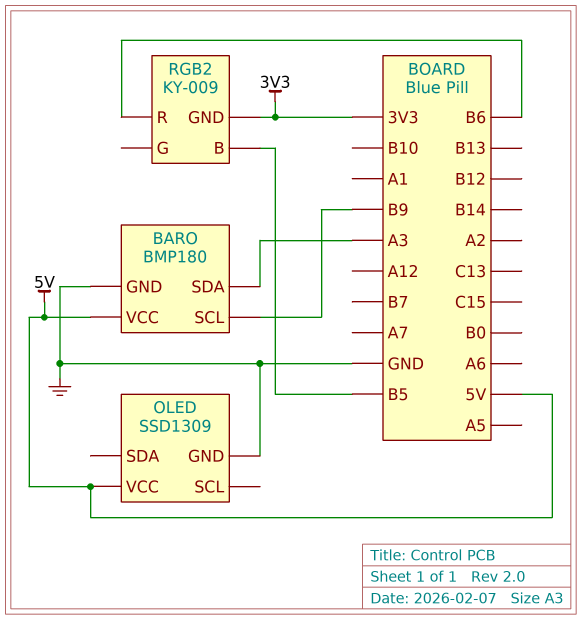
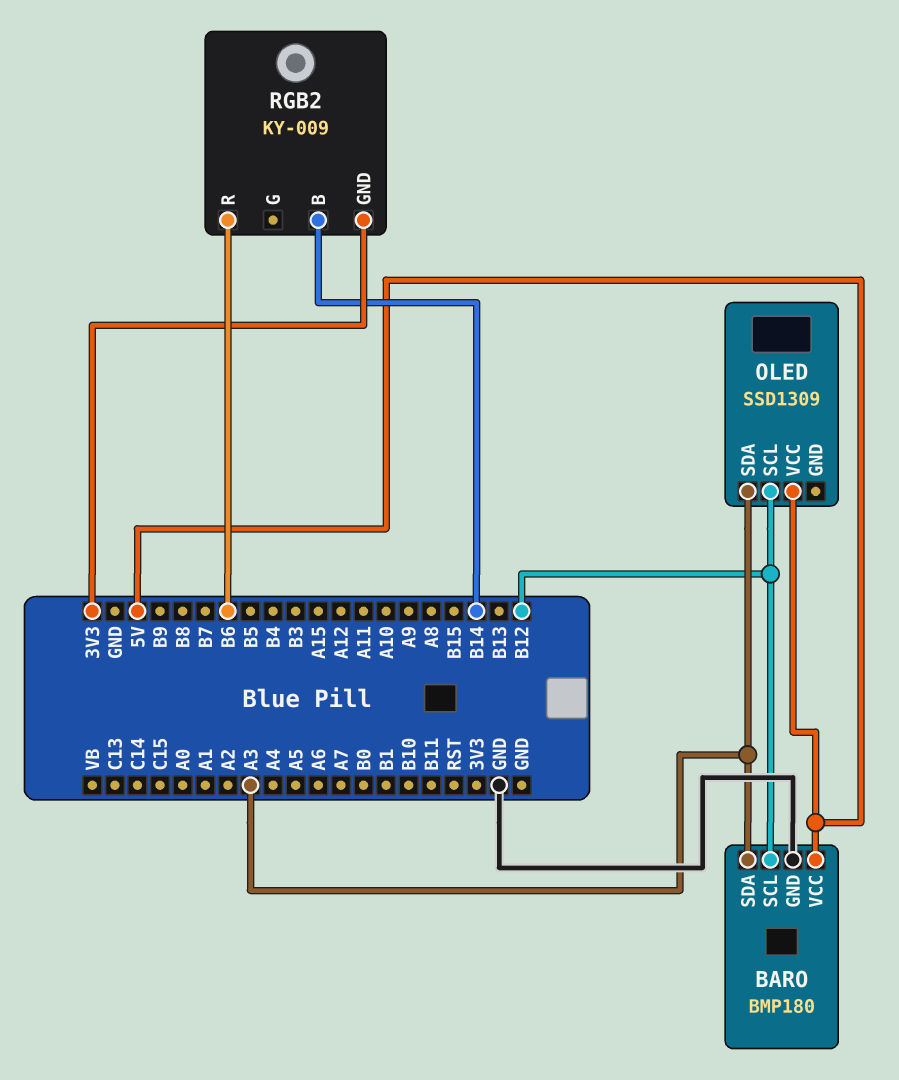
BARO pin SCL: B9 -> B12
OLED pin GND: GND -> none
OLED pin SCL: none -> B12
OLED pin SDA: none -> A3
RGB2 pin B: B5 -> B14

